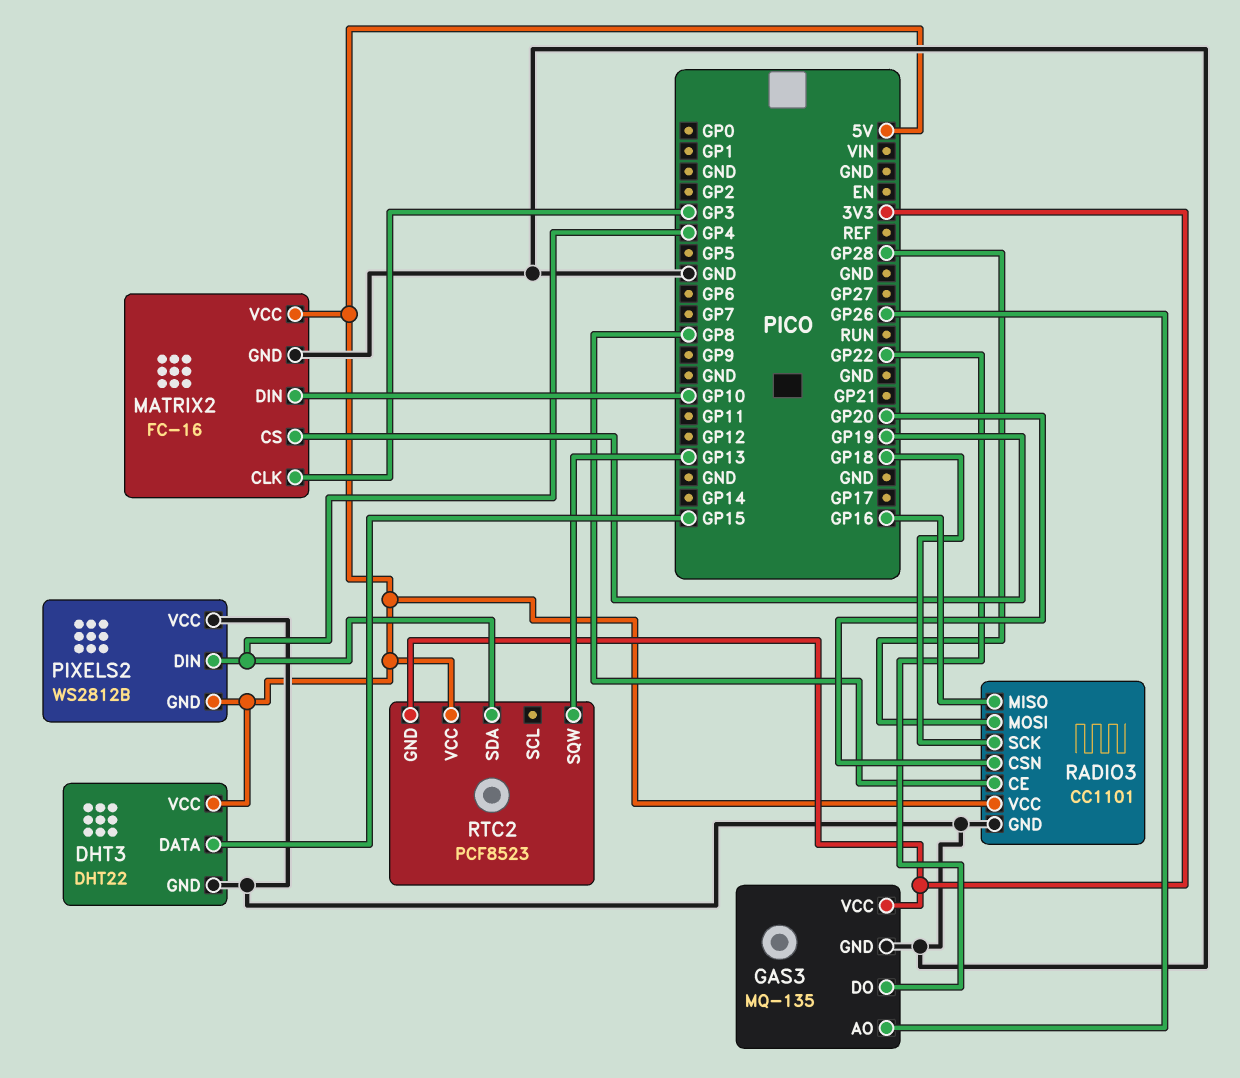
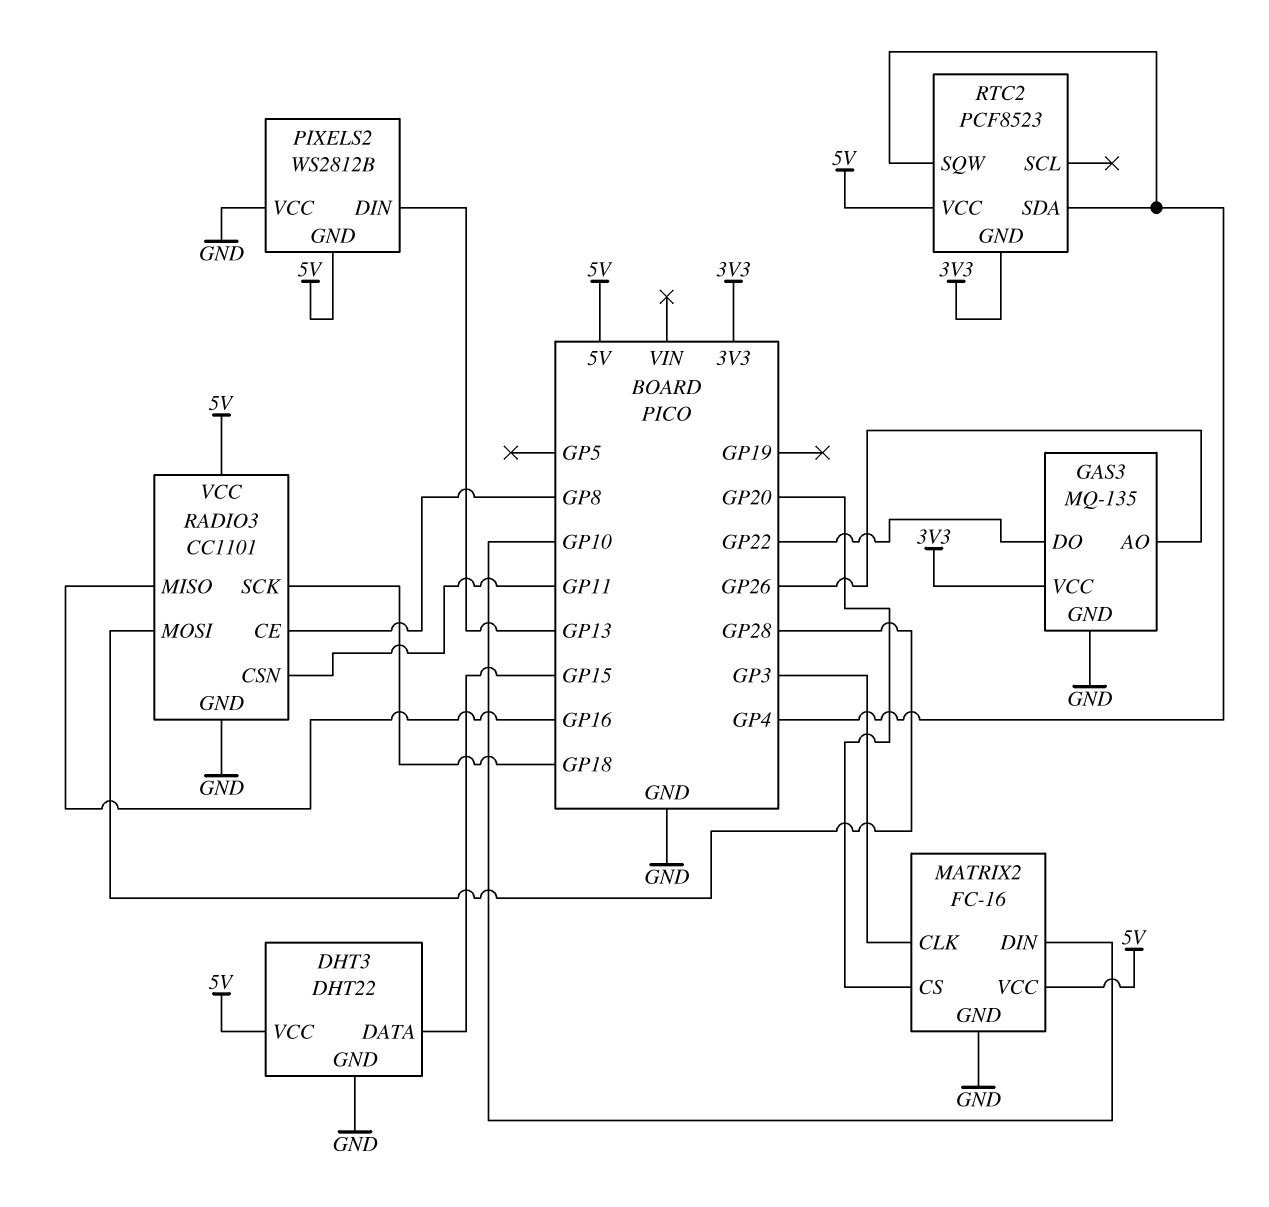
MATRIX2 pin CS: GP19 -> GP20
PIXELS2 pin DIN: GP4 -> GP13
RADIO3 pin CSN: GP20 -> GP11
RTC2 pin SQW: GP13 -> GP4

